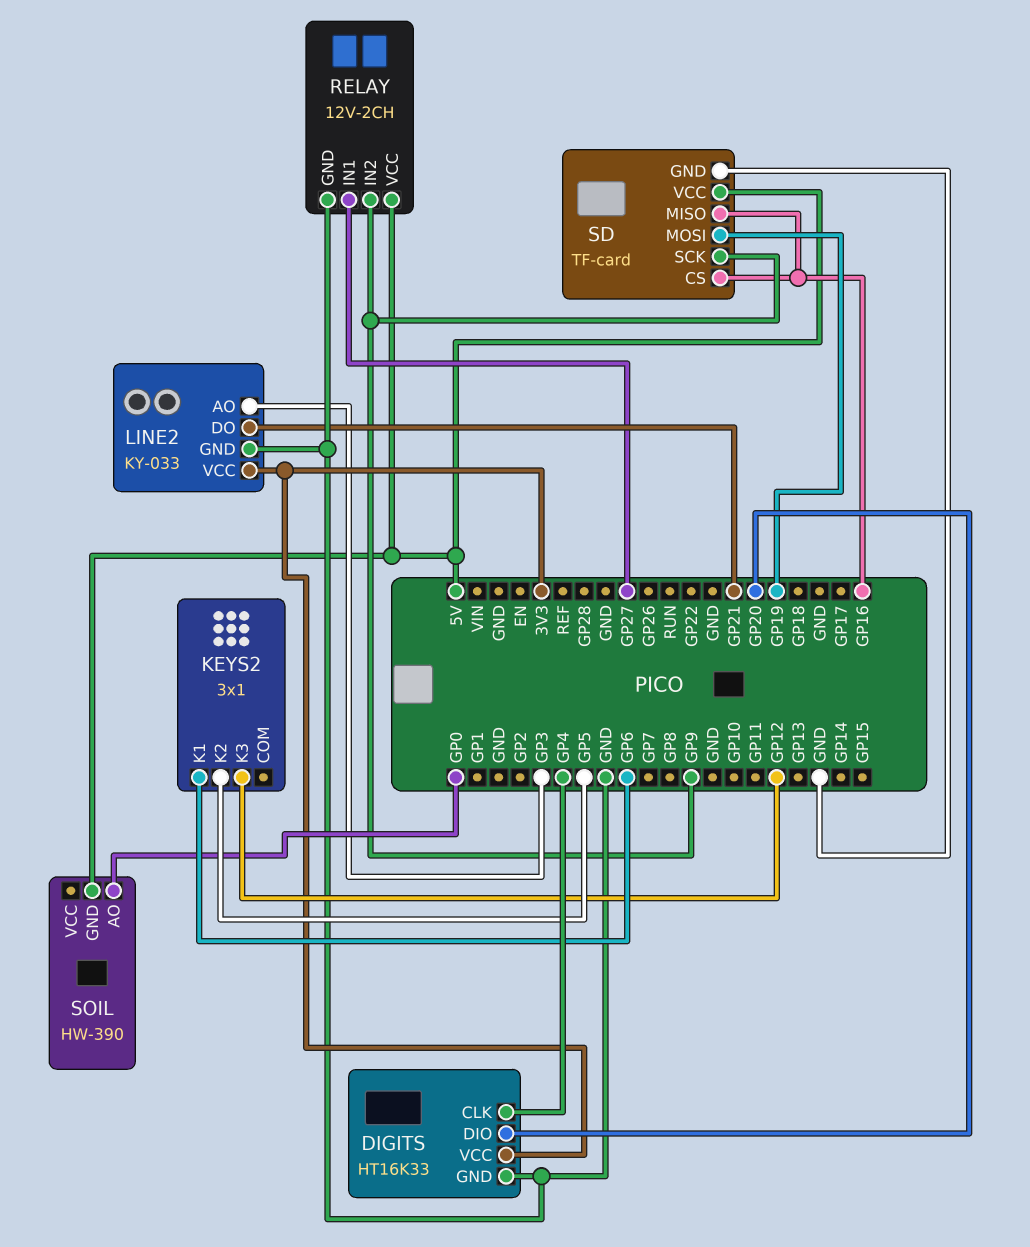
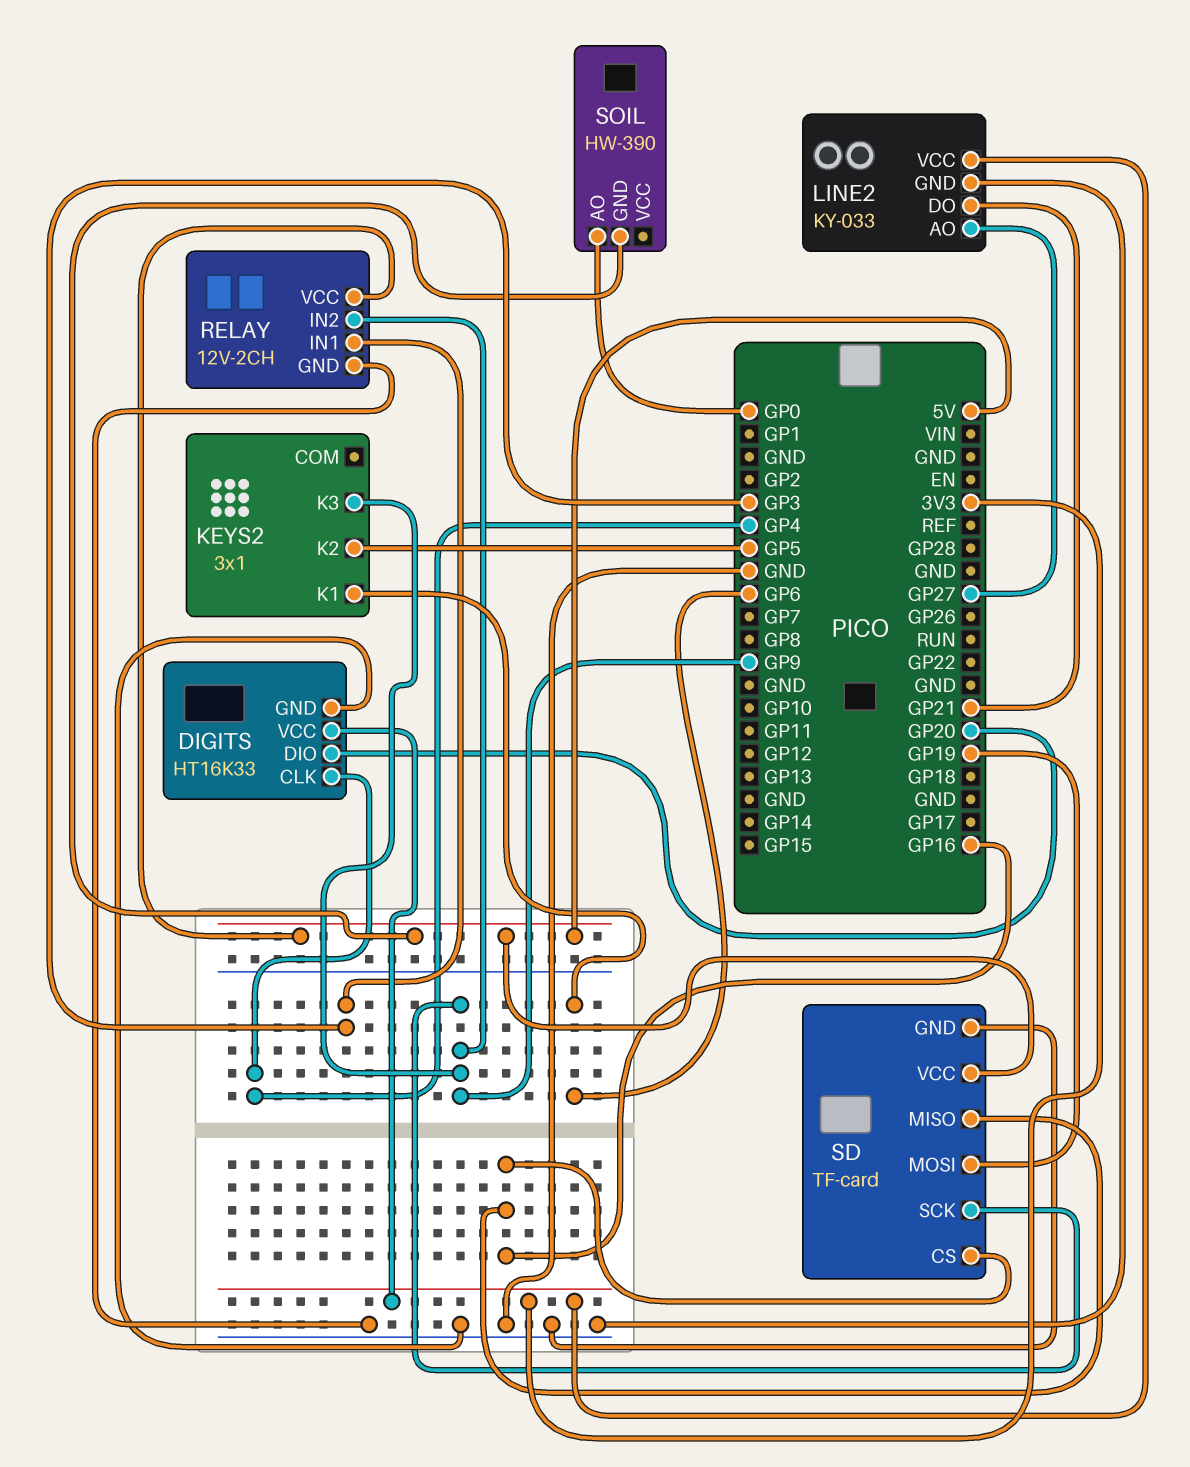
KEYS2 pin K3: GP12 -> GP9
LINE2 pin AO: GP3 -> GP27
RELAY pin IN1: GP27 -> GP3

